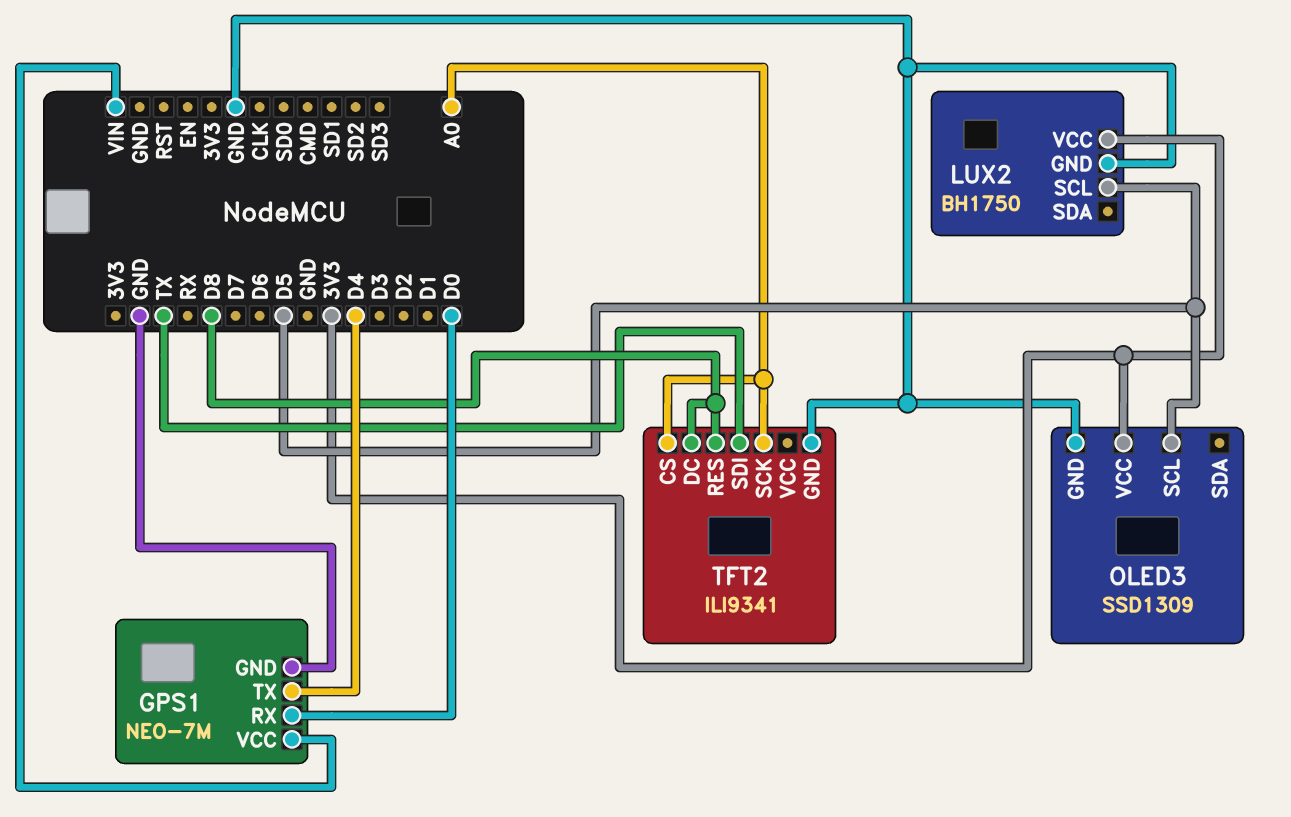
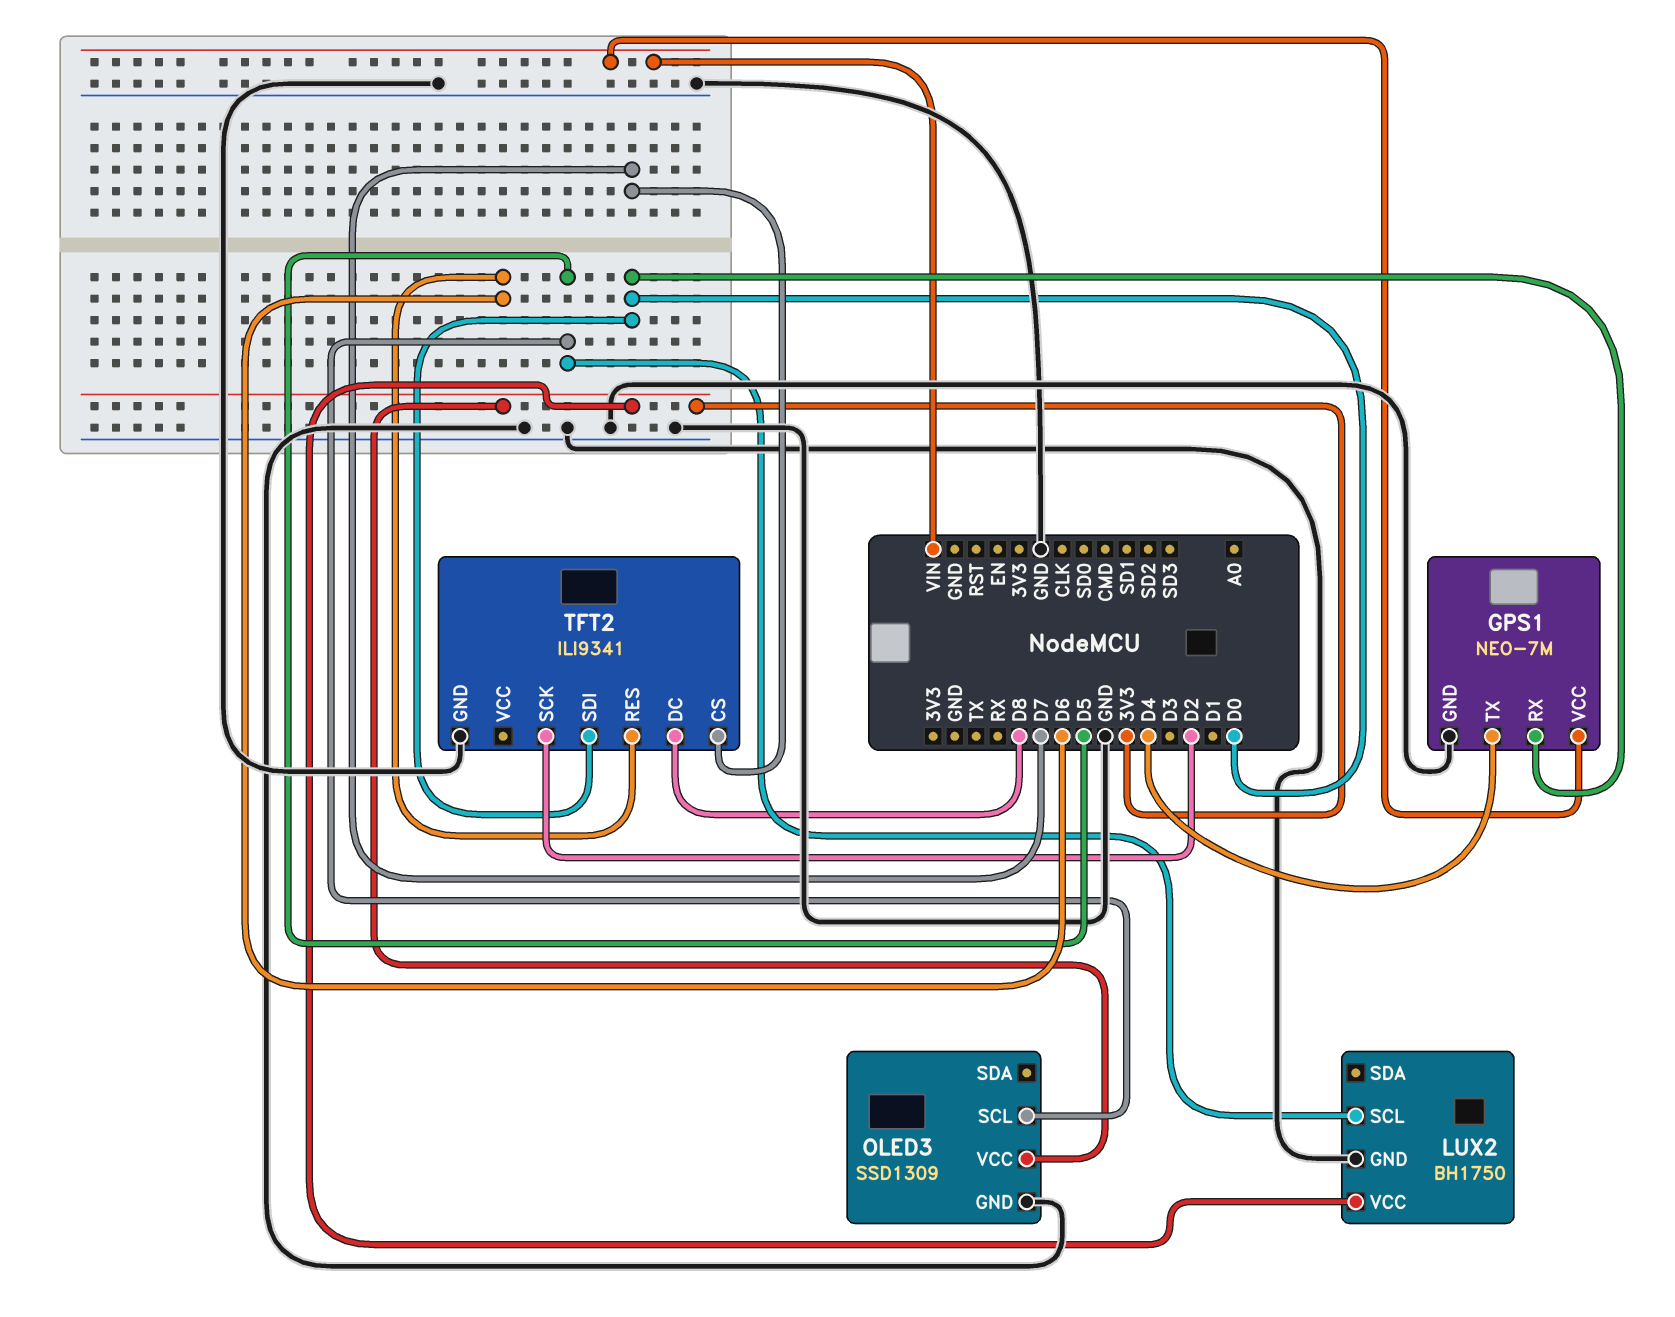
TFT2 pin CS: A0 -> D7
TFT2 pin RES: D8 -> D6
TFT2 pin SCK: A0 -> D2
TFT2 pin SDI: TX -> D0

